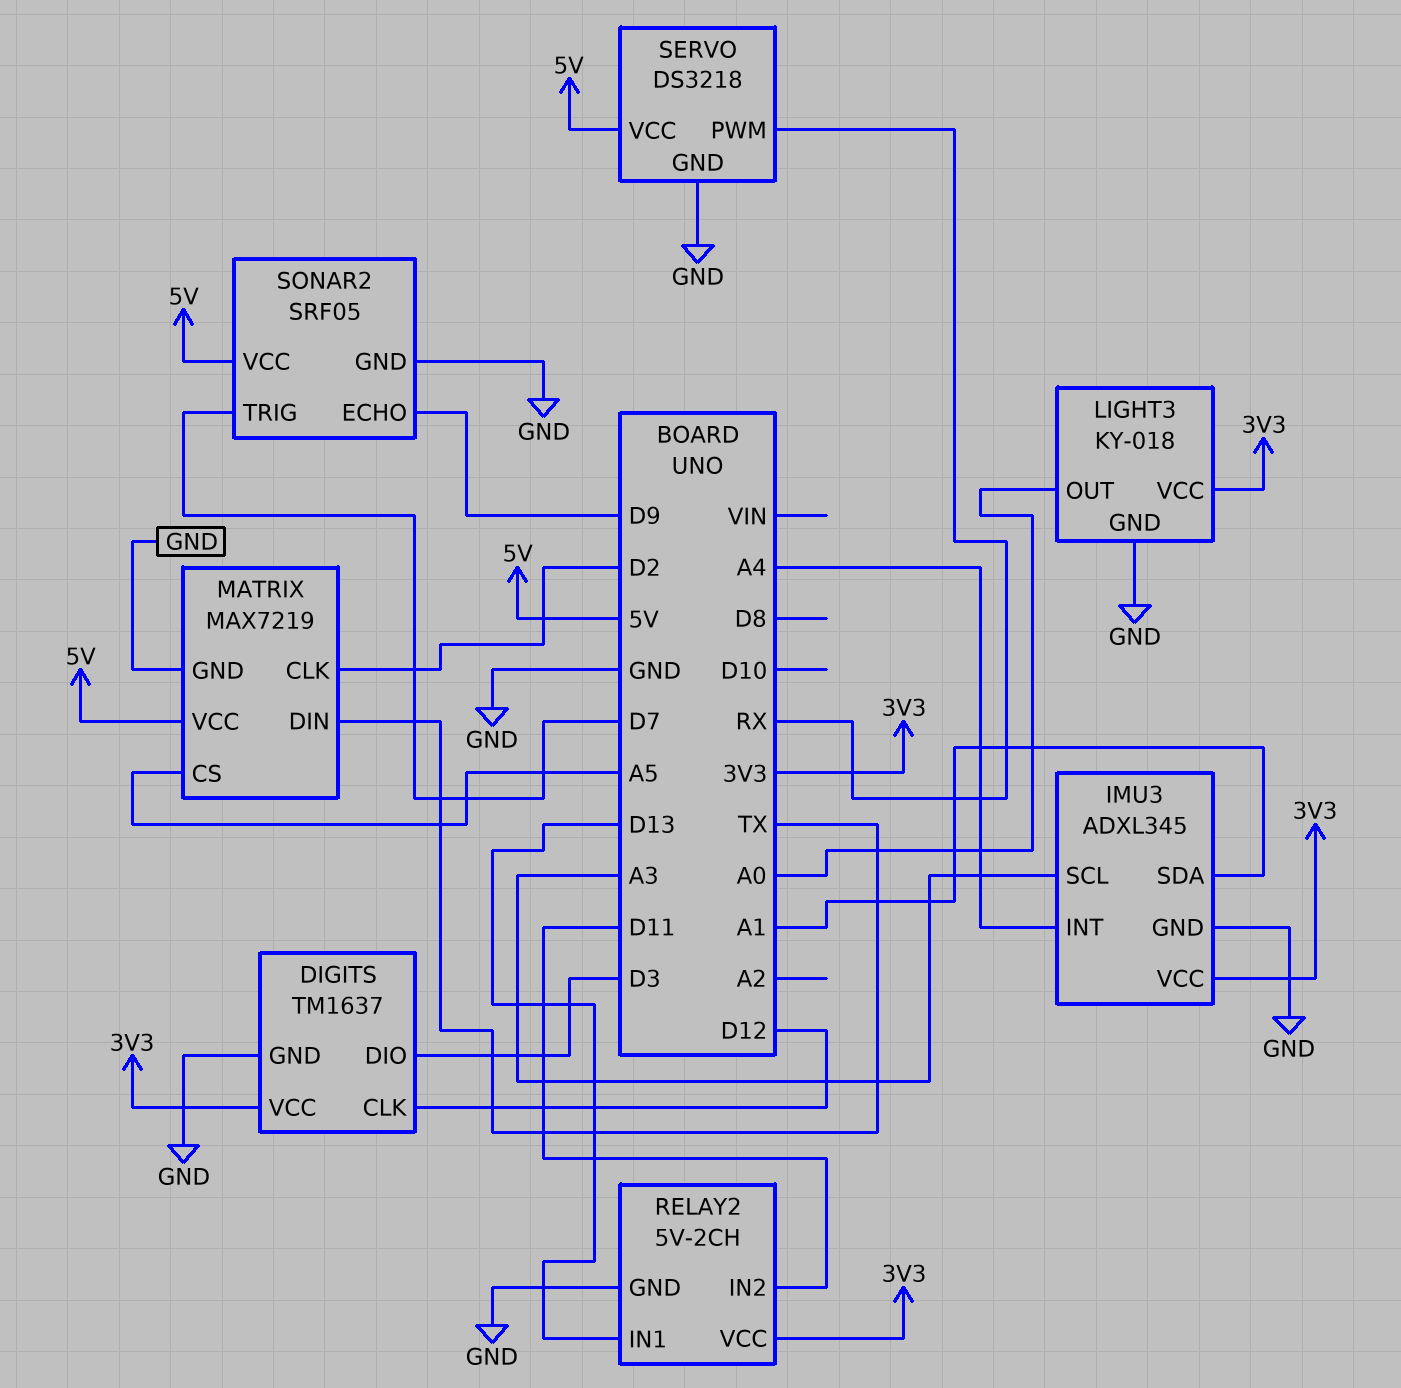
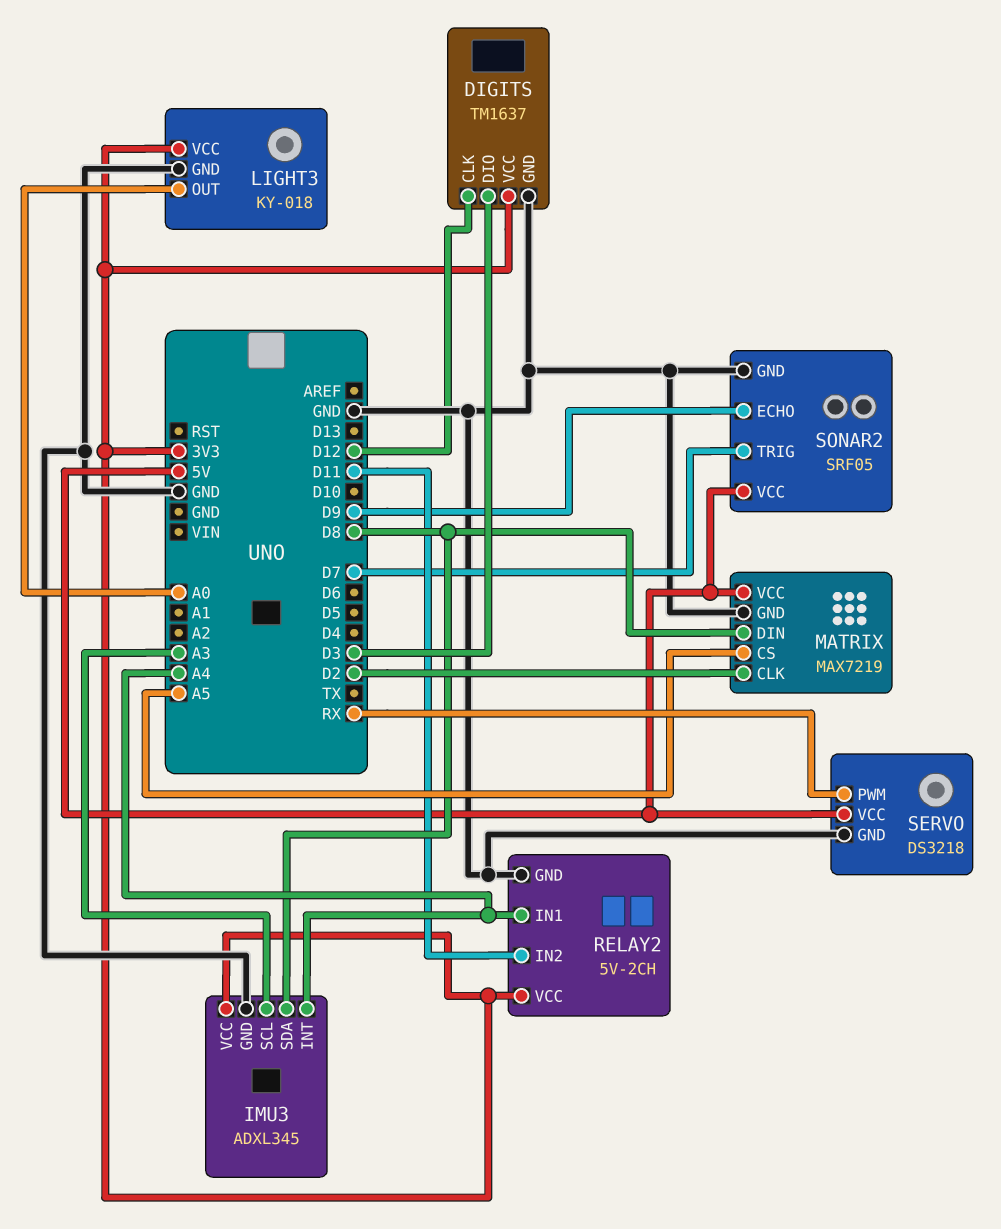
IMU3 pin SDA: A1 -> D8
MATRIX pin DIN: TX -> D8
RELAY2 pin IN1: D13 -> A4

